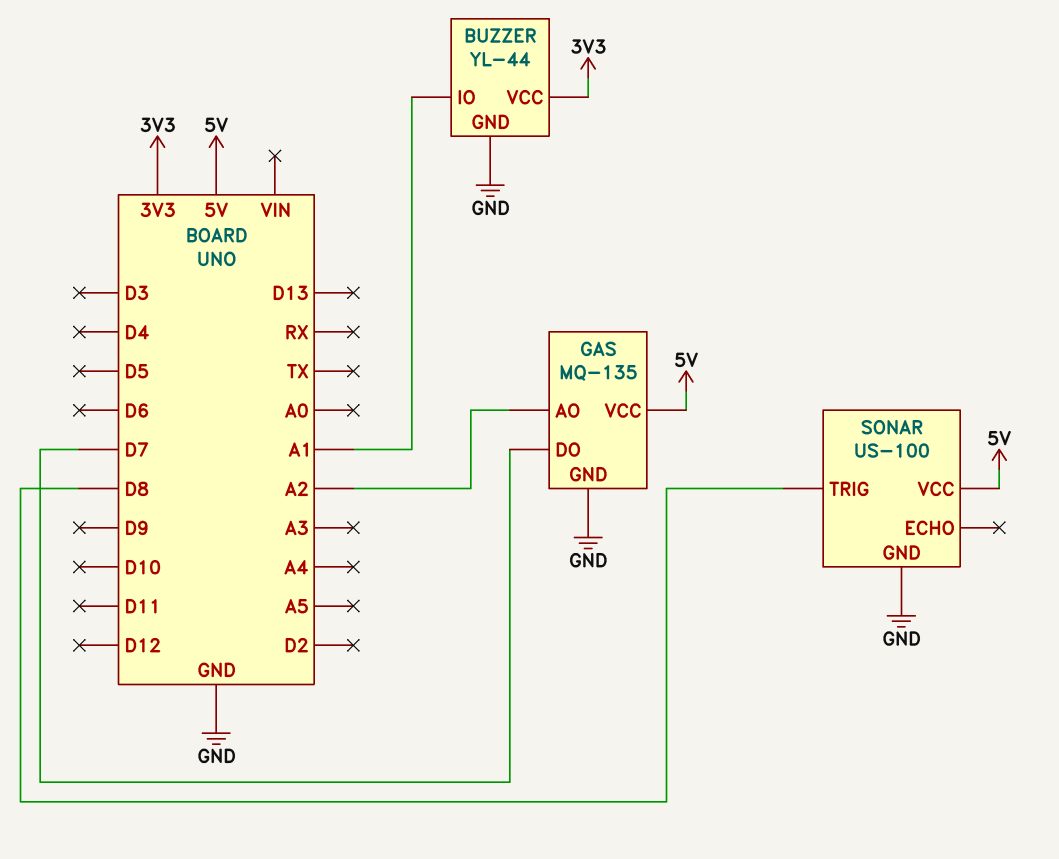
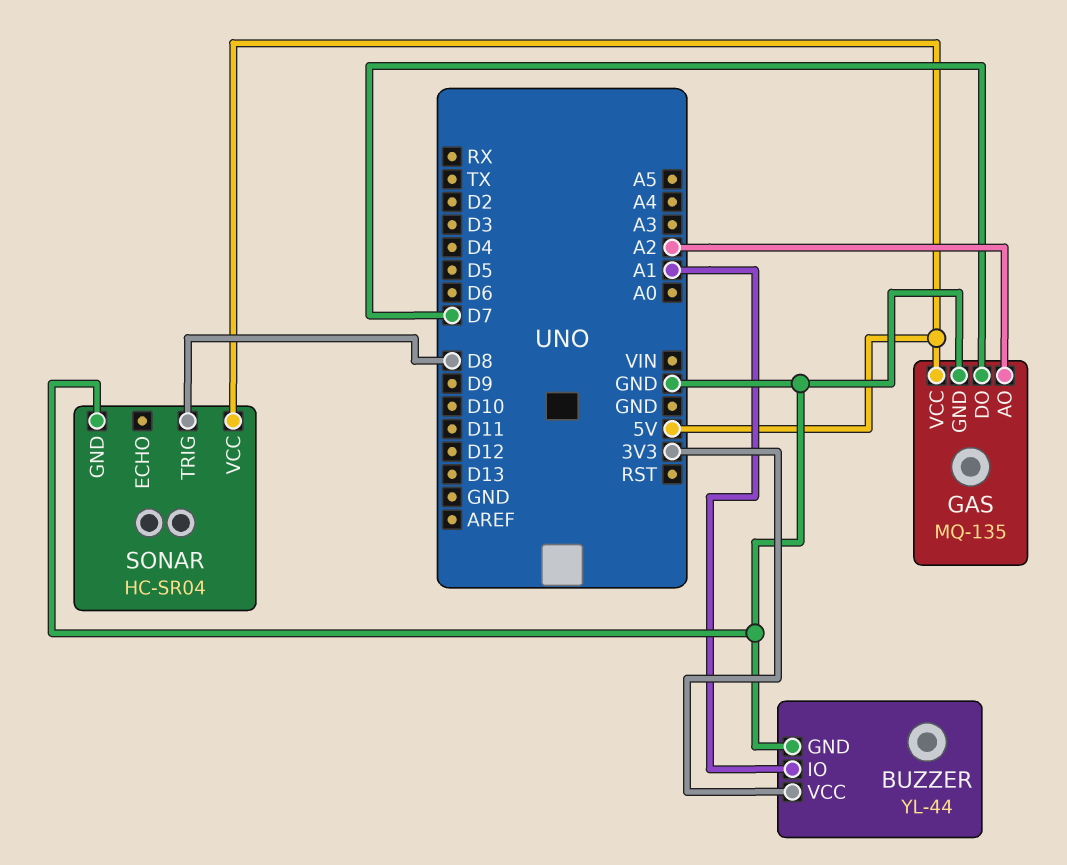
SONAR: US-100 -> HC-SR04

